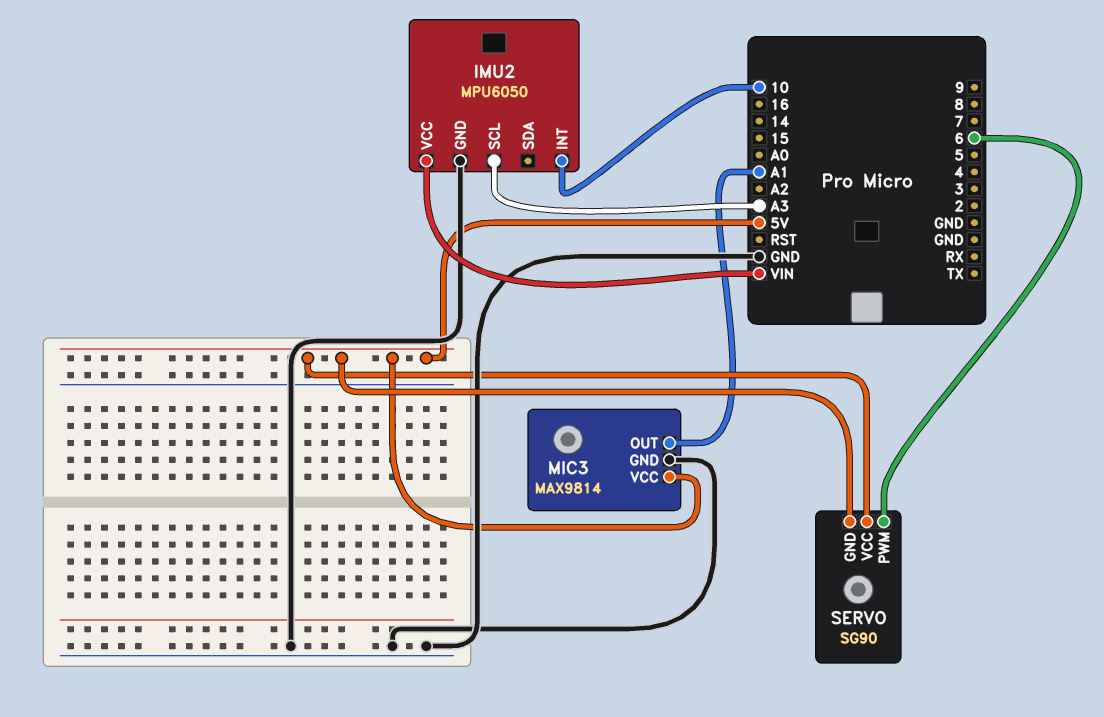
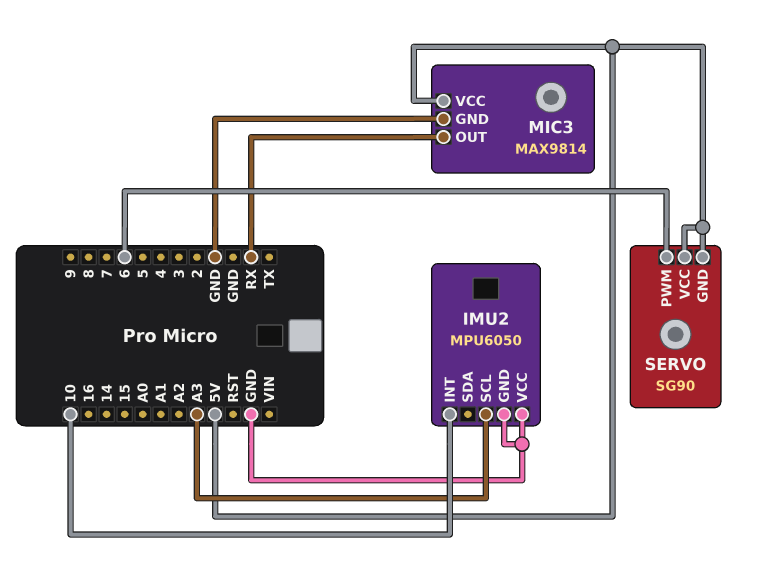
IMU2 pin VCC: VIN -> GND
MIC3 pin OUT: A1 -> RX

